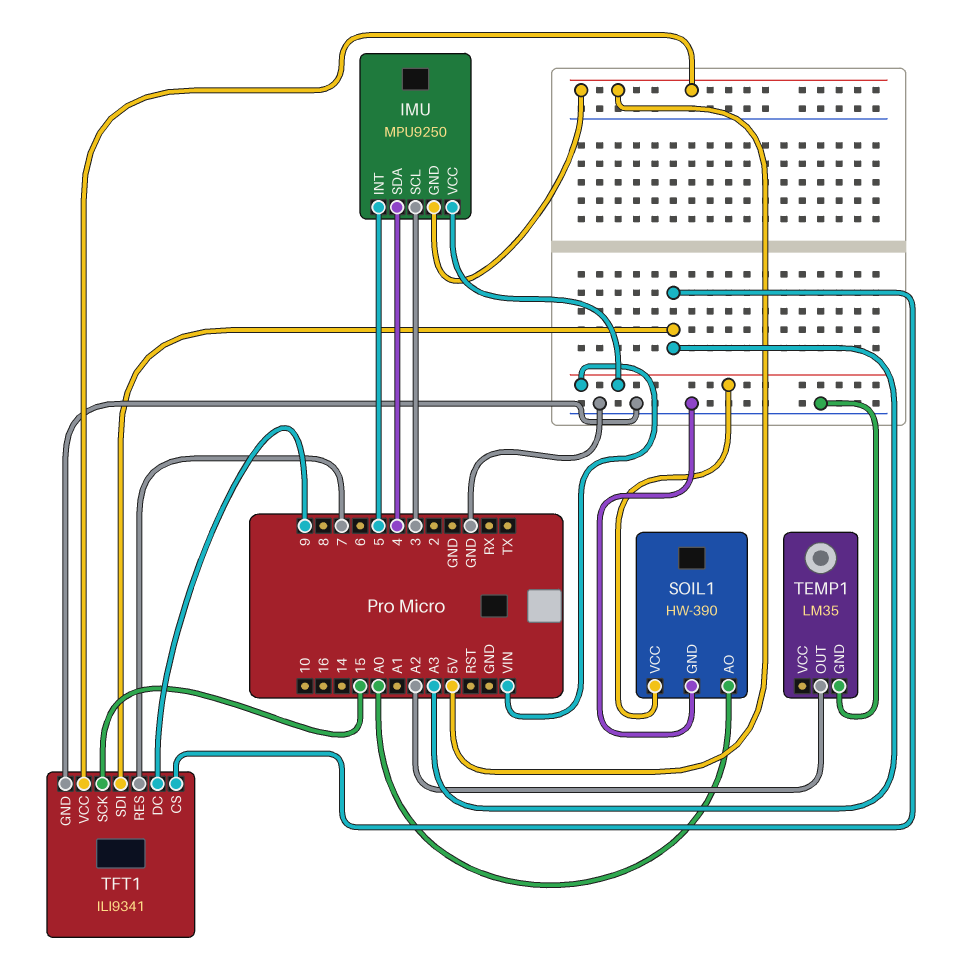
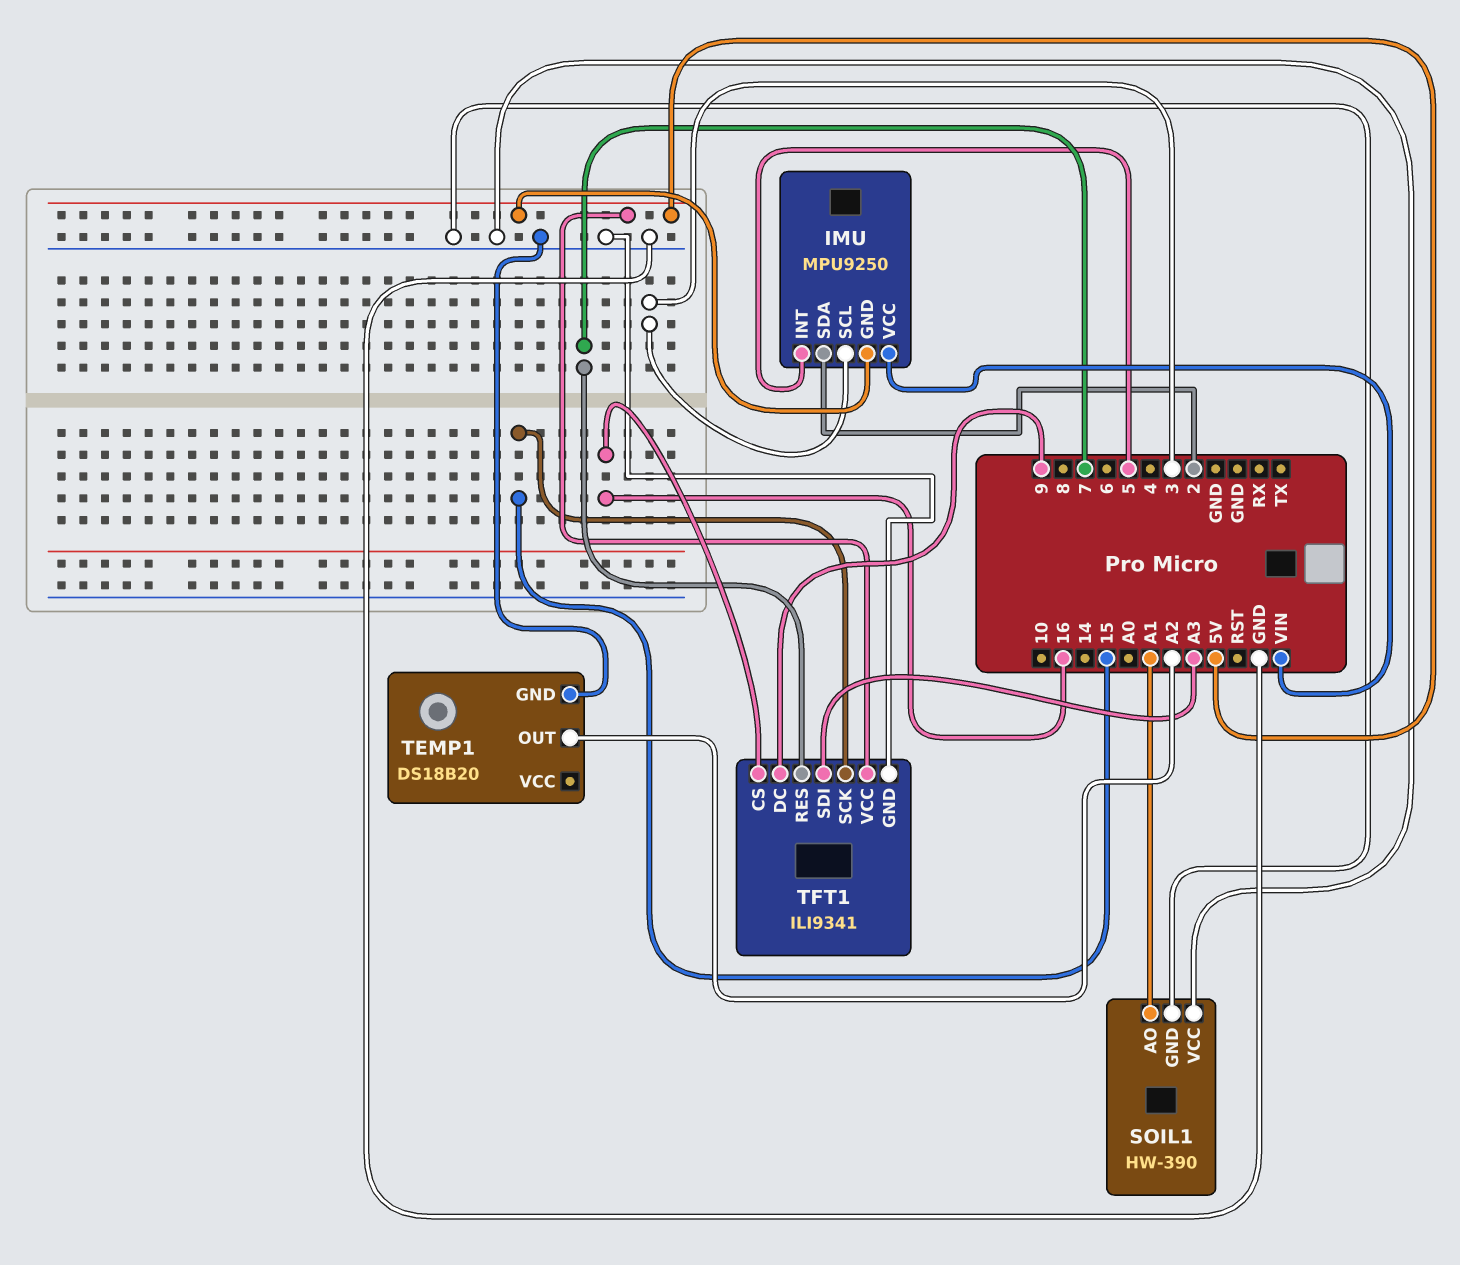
IMU pin SDA: 4 -> 2
SOIL1 pin AO: A0 -> A1
SOIL1 pin VCC: VIN -> GND
TEMP1: LM35 -> DS18B20
TFT1 pin CS: A3 -> 16

